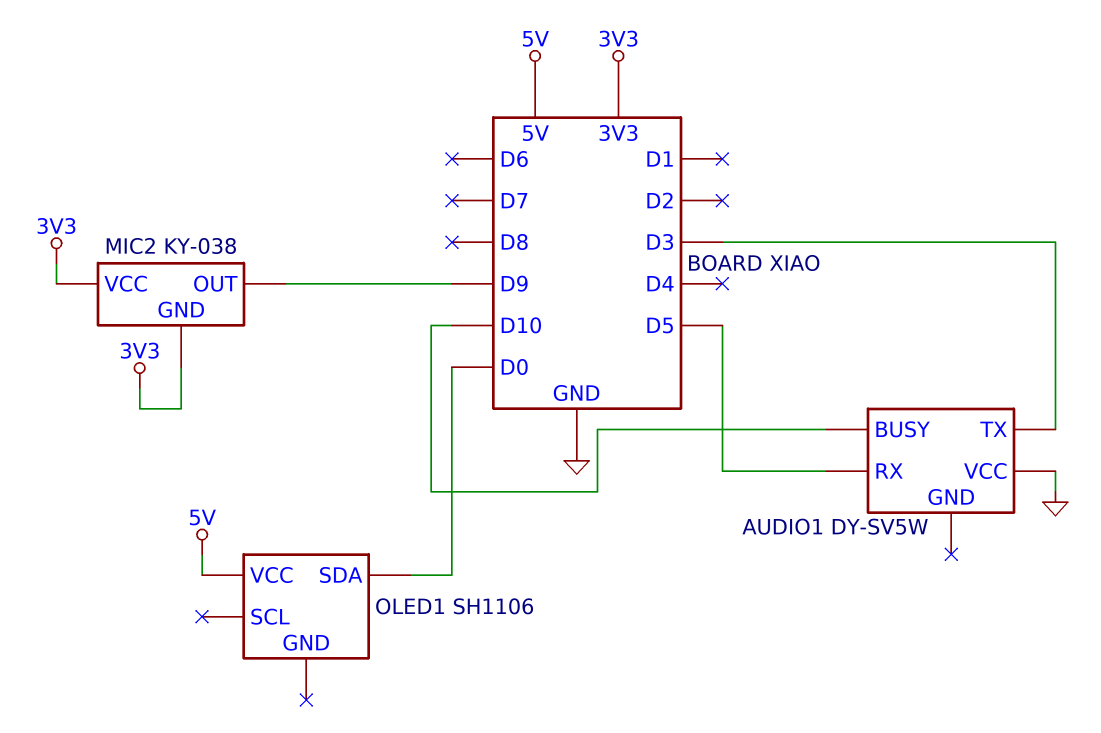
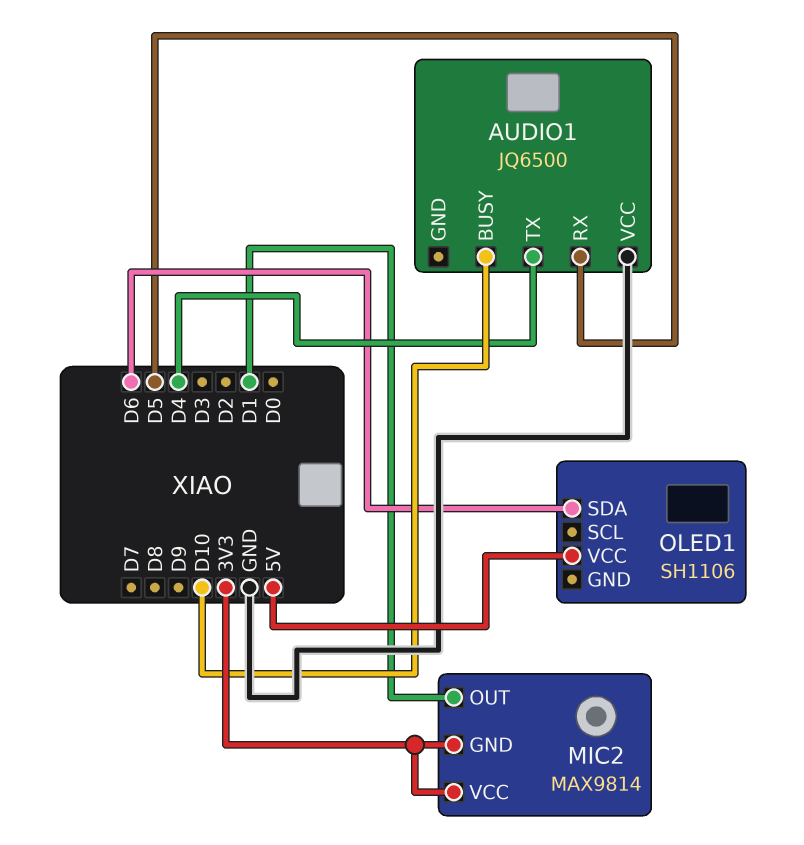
AUDIO1: DY-SV5W -> JQ6500
AUDIO1 pin TX: D3 -> D4
MIC2: KY-038 -> MAX9814
MIC2 pin OUT: D9 -> D1
OLED1 pin SDA: D0 -> D6

